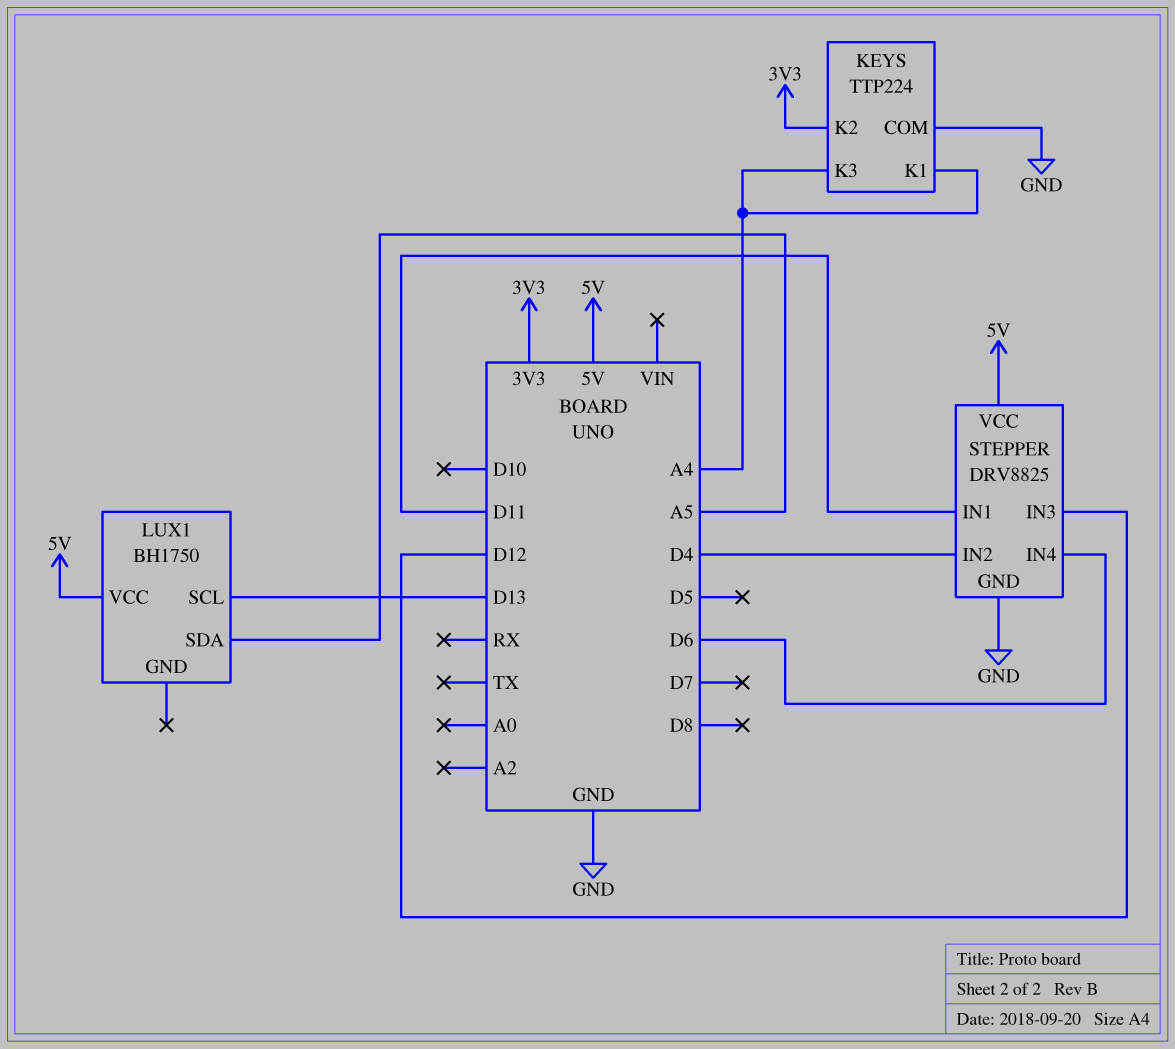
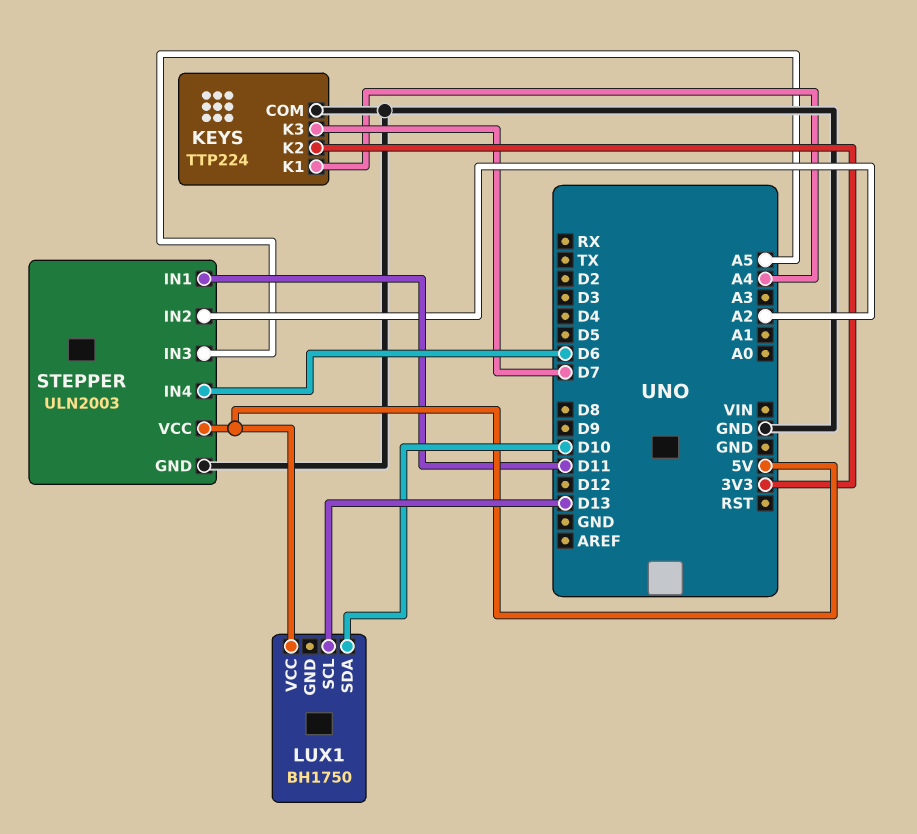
KEYS pin K3: A4 -> D7
LUX1 pin SDA: A5 -> D10
STEPPER: DRV8825 -> ULN2003
STEPPER pin IN2: D4 -> A2
STEPPER pin IN3: D12 -> A5

